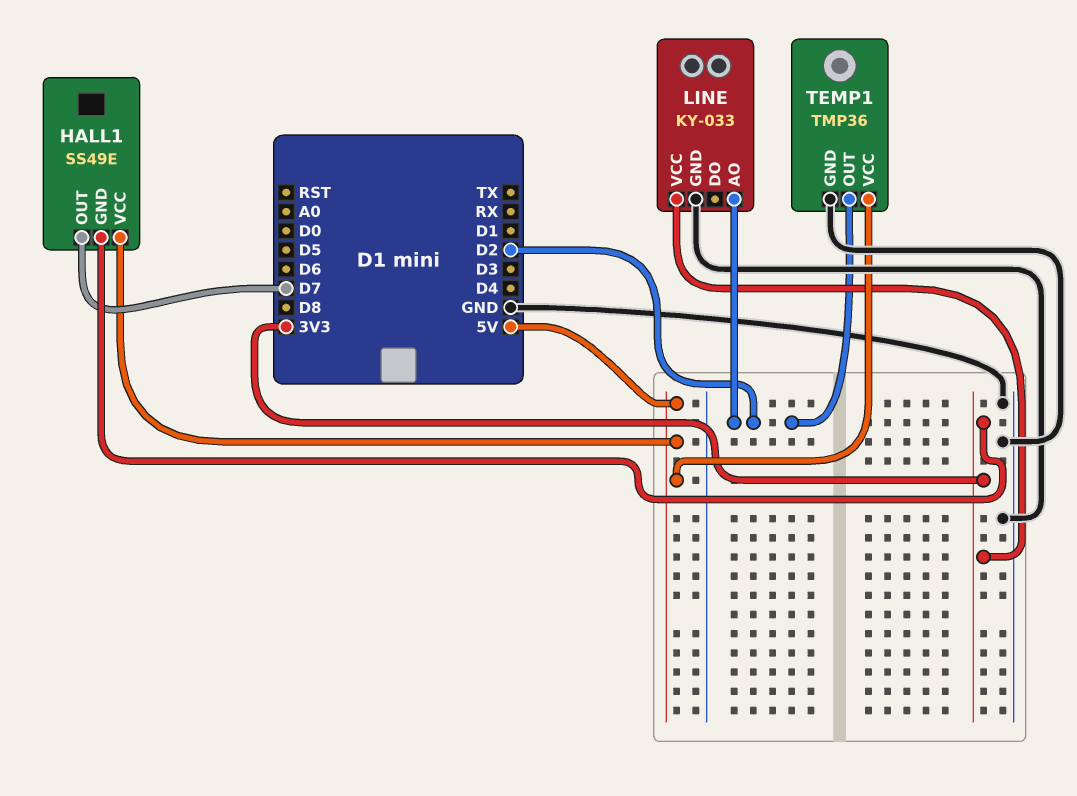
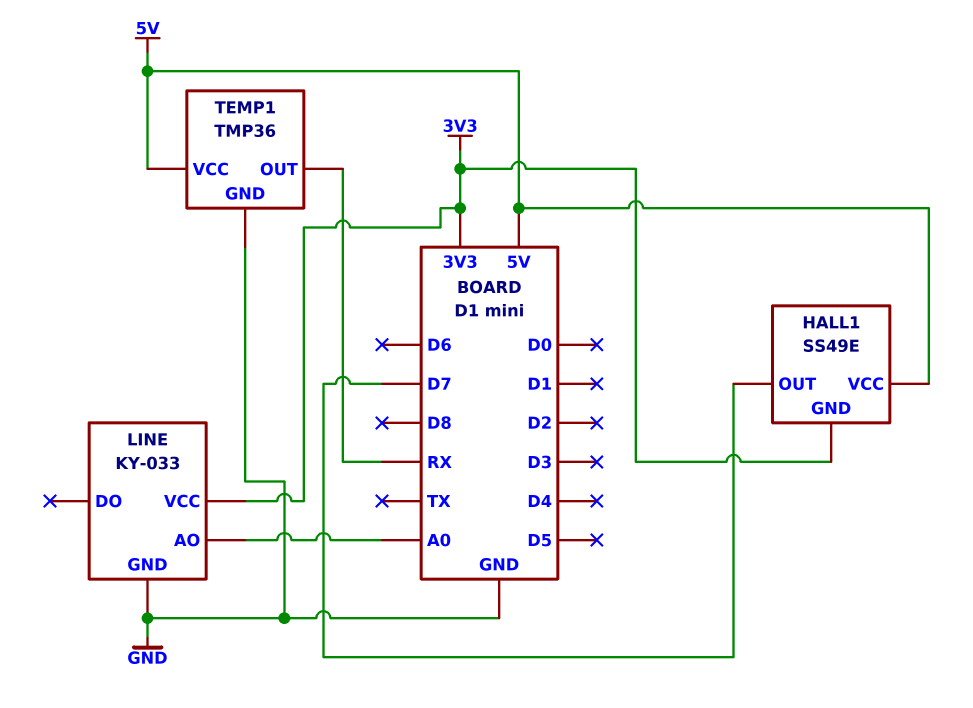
LINE pin AO: D2 -> A0
TEMP1 pin OUT: D2 -> RX

